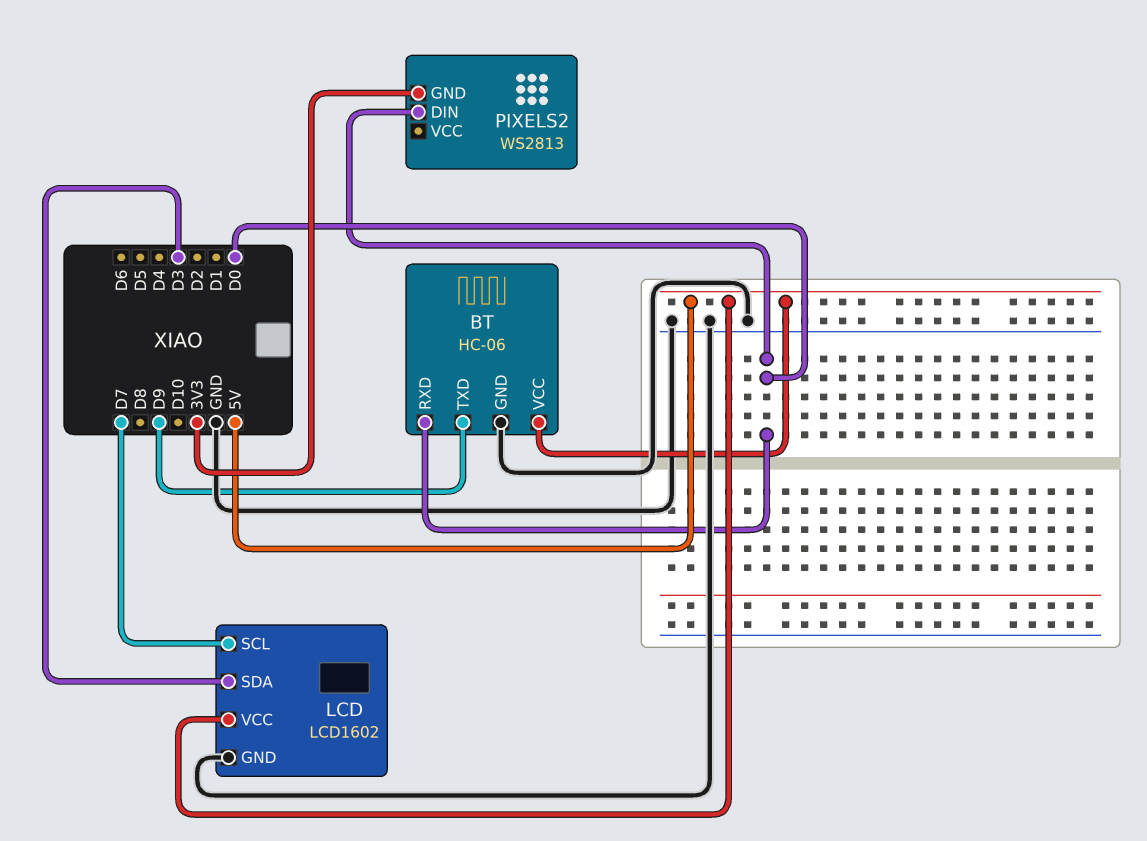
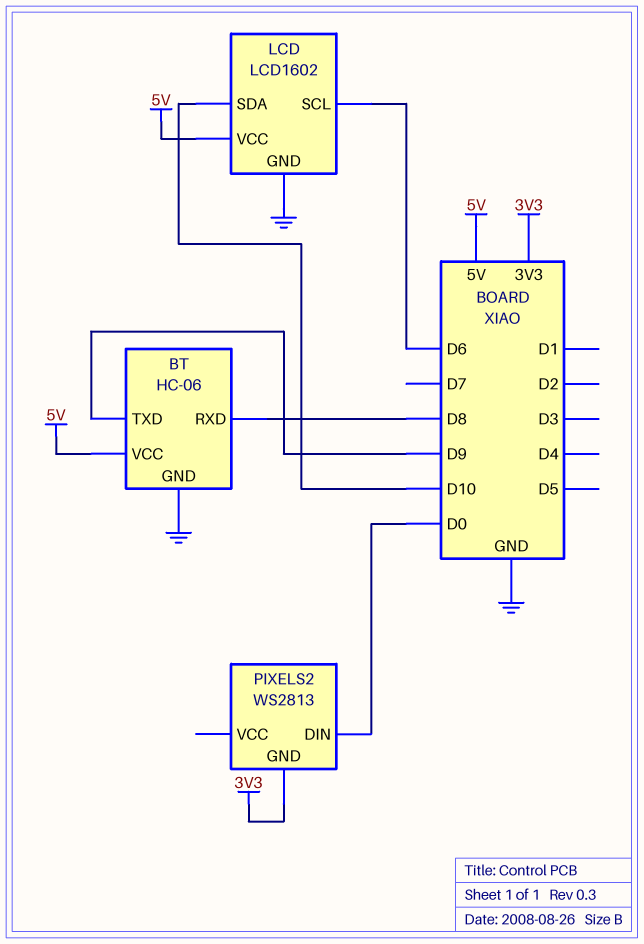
BT pin RXD: D0 -> D8
LCD pin SCL: D7 -> D6
LCD pin SDA: D3 -> D10

